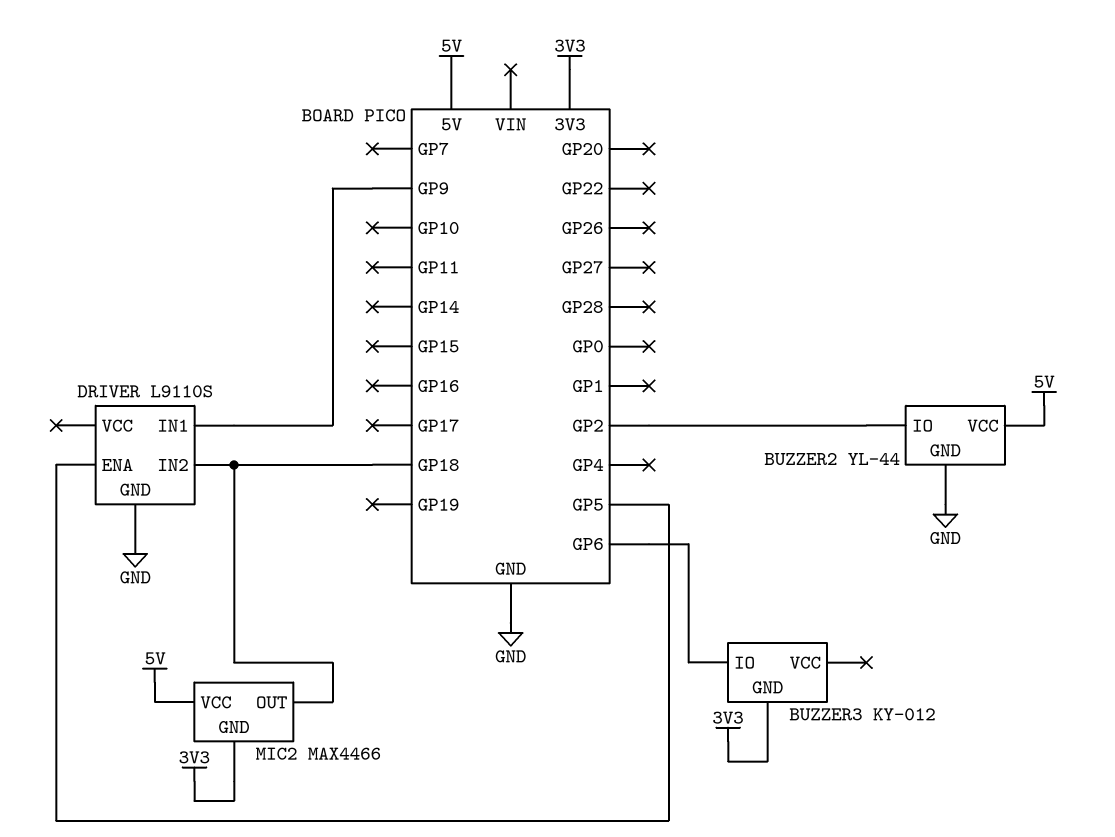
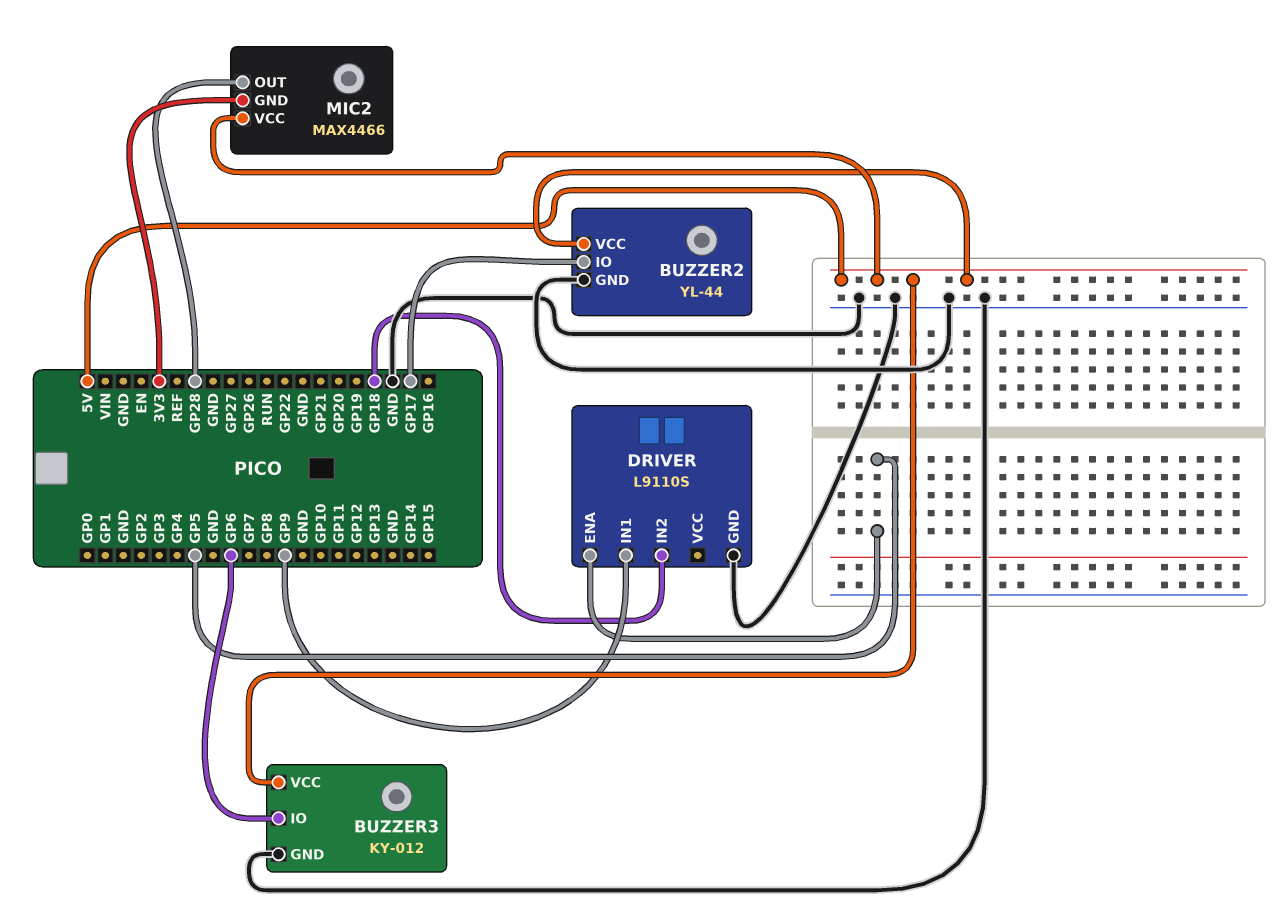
BUZZER2 pin IO: GP2 -> GP17
BUZZER3 pin GND: 3V3 -> GND
BUZZER3 pin VCC: none -> 5V
MIC2 pin OUT: GP18 -> GP28

